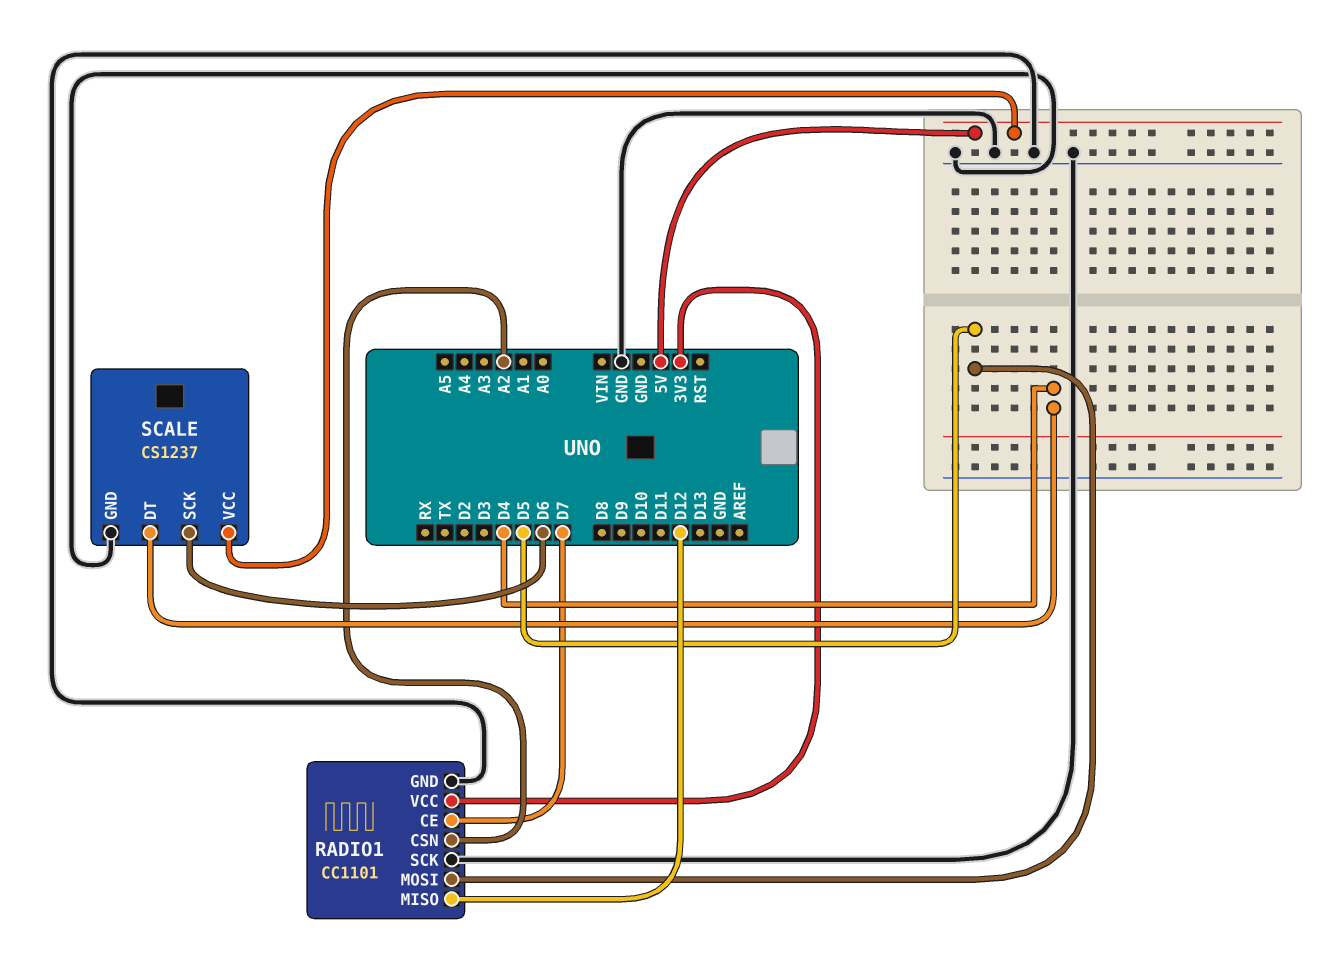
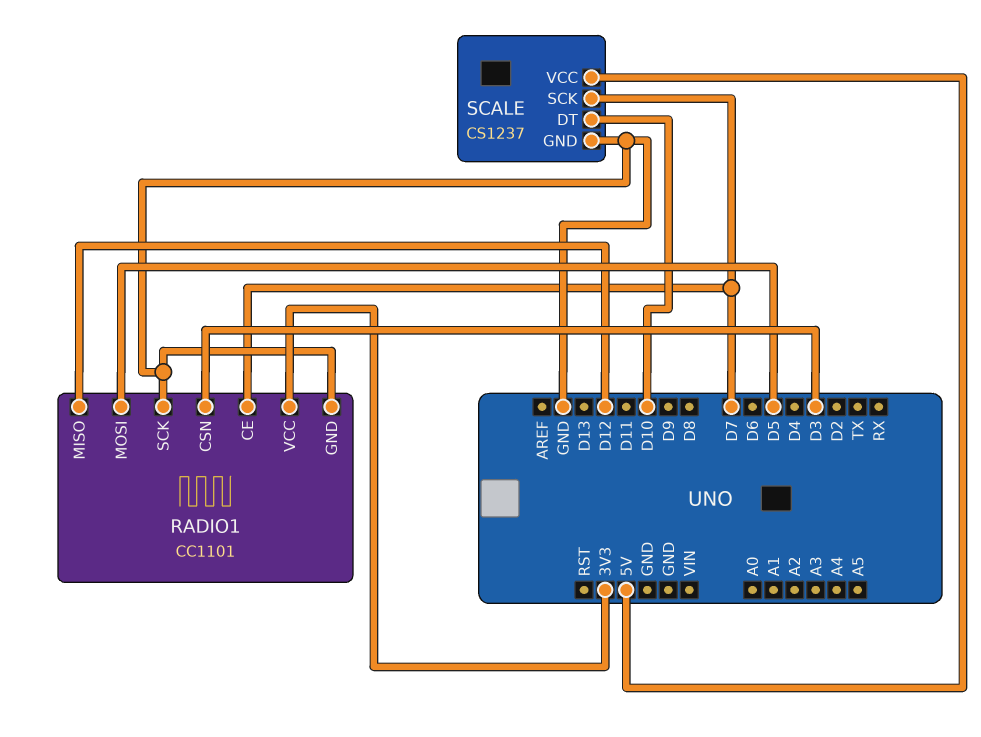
RADIO1 pin CSN: A2 -> D3
SCALE pin DT: D4 -> D10
SCALE pin SCK: D6 -> D7

